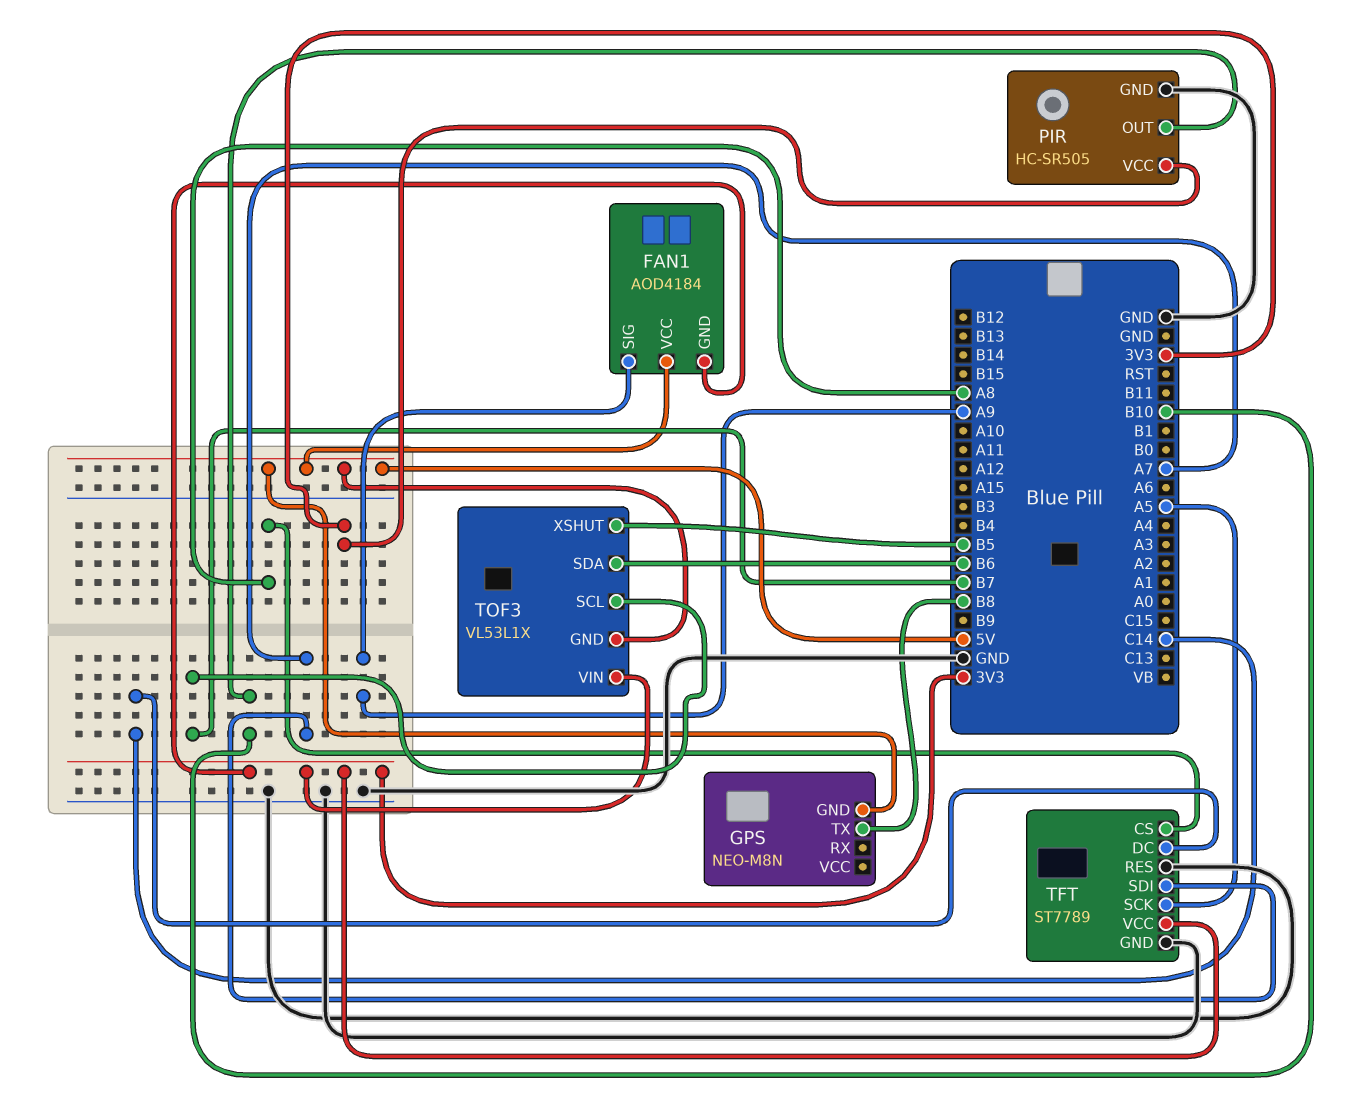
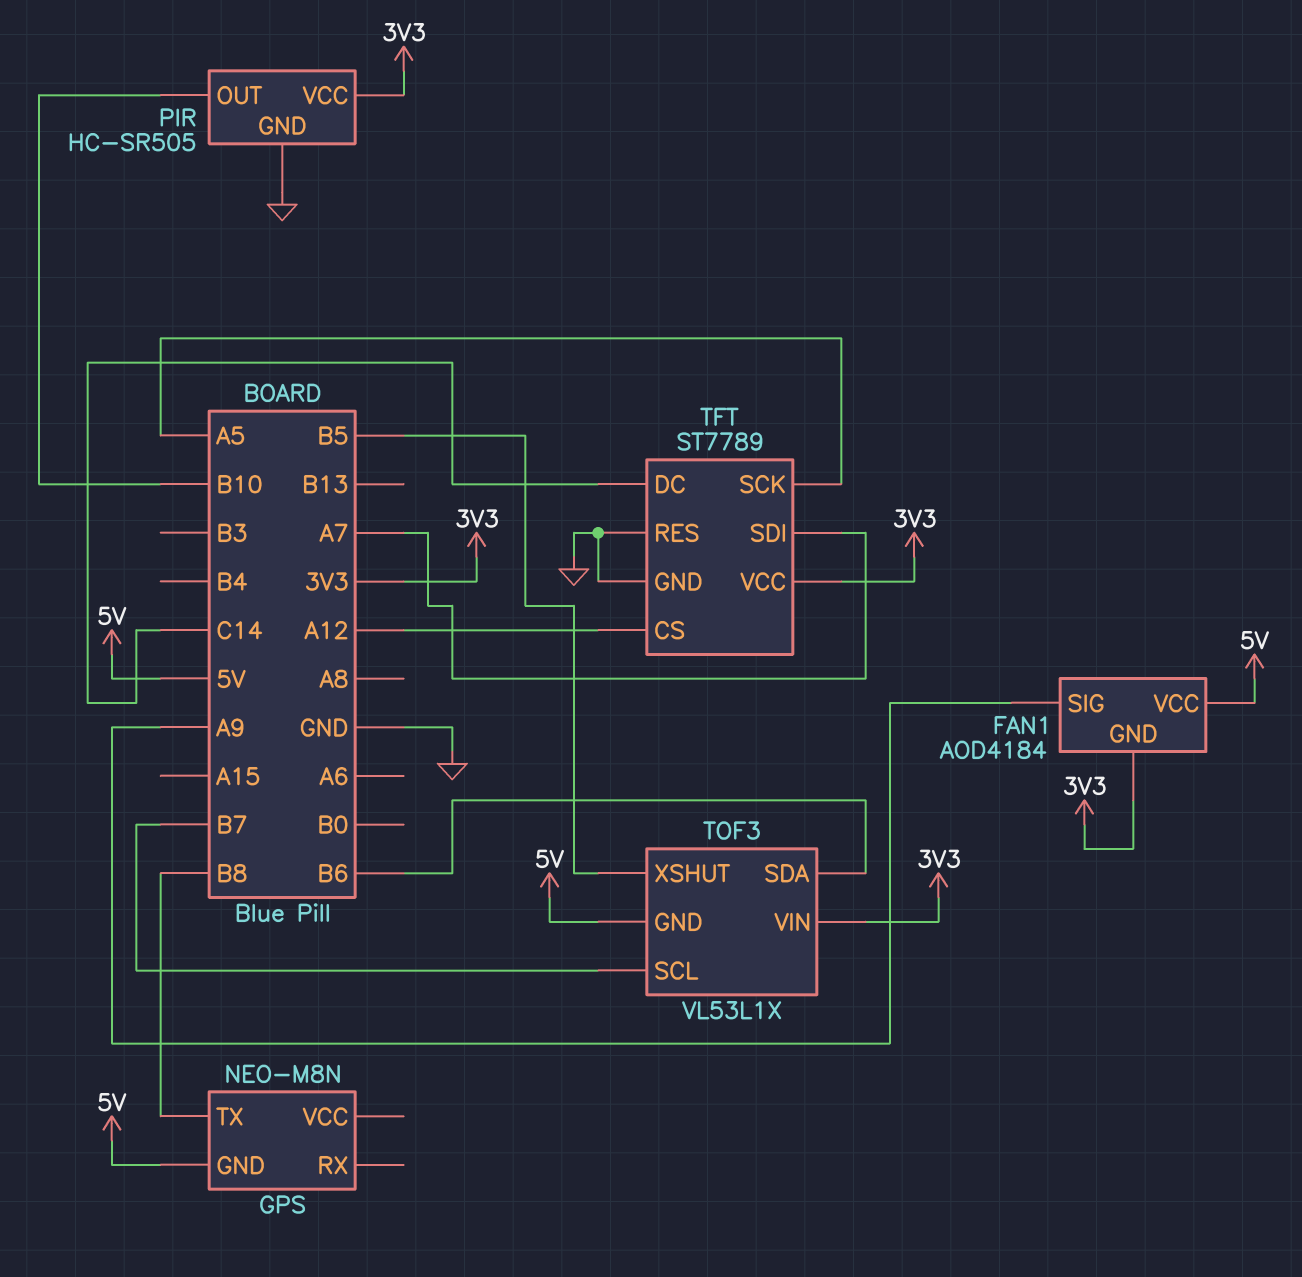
TFT pin CS: A8 -> A12

